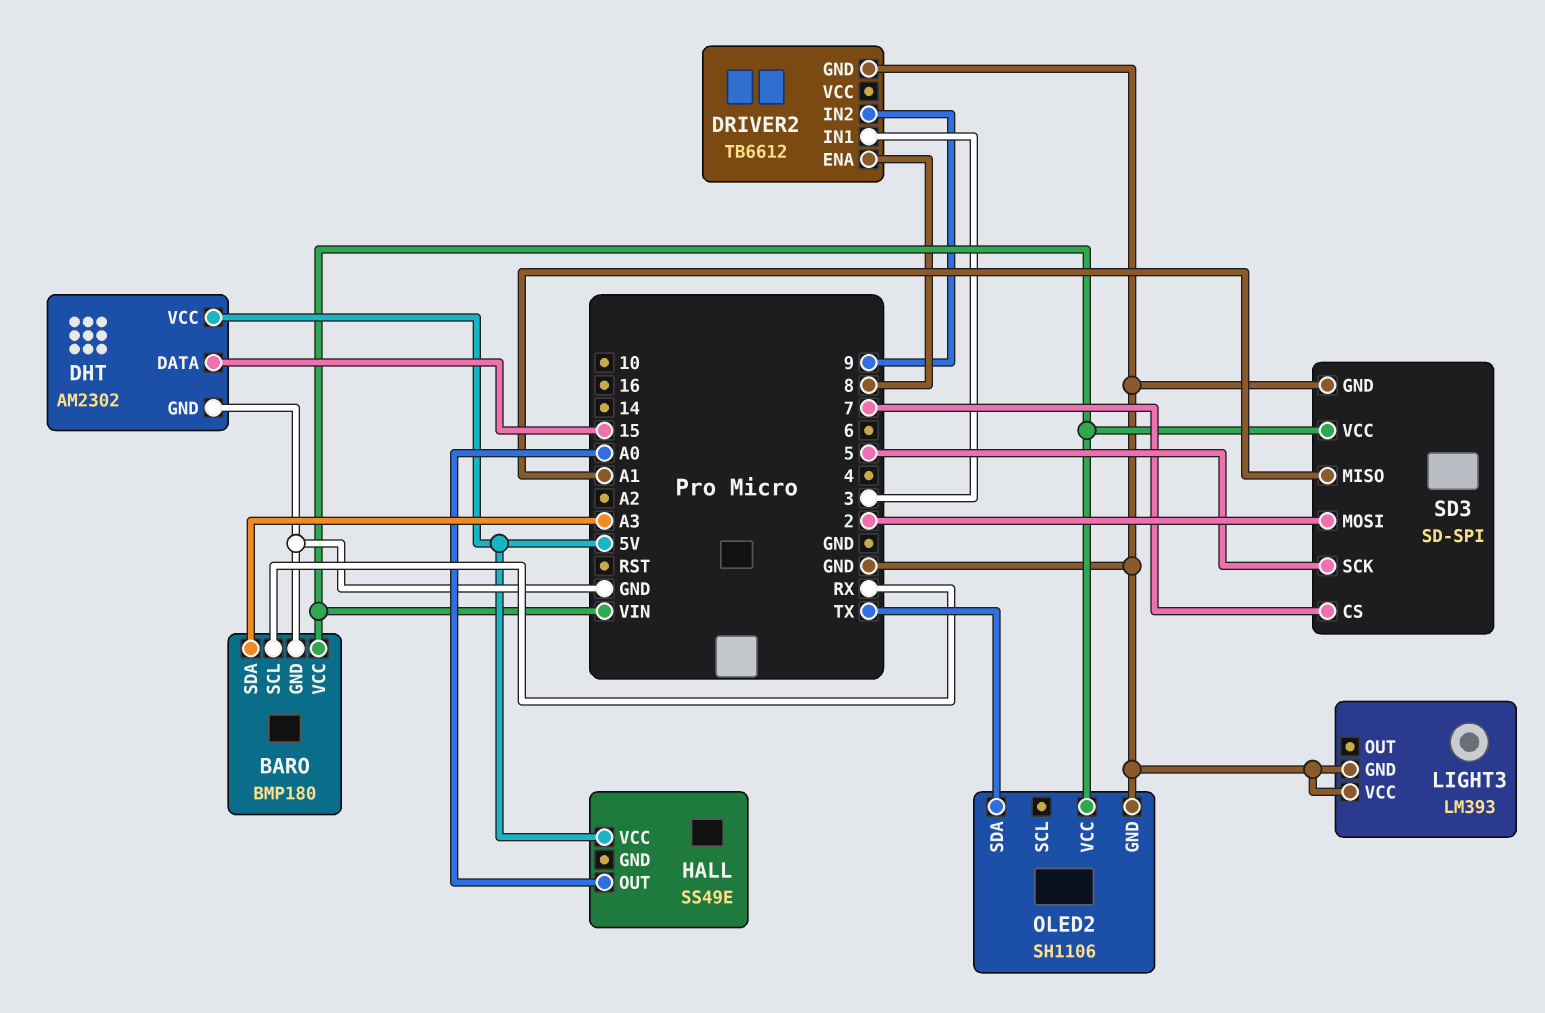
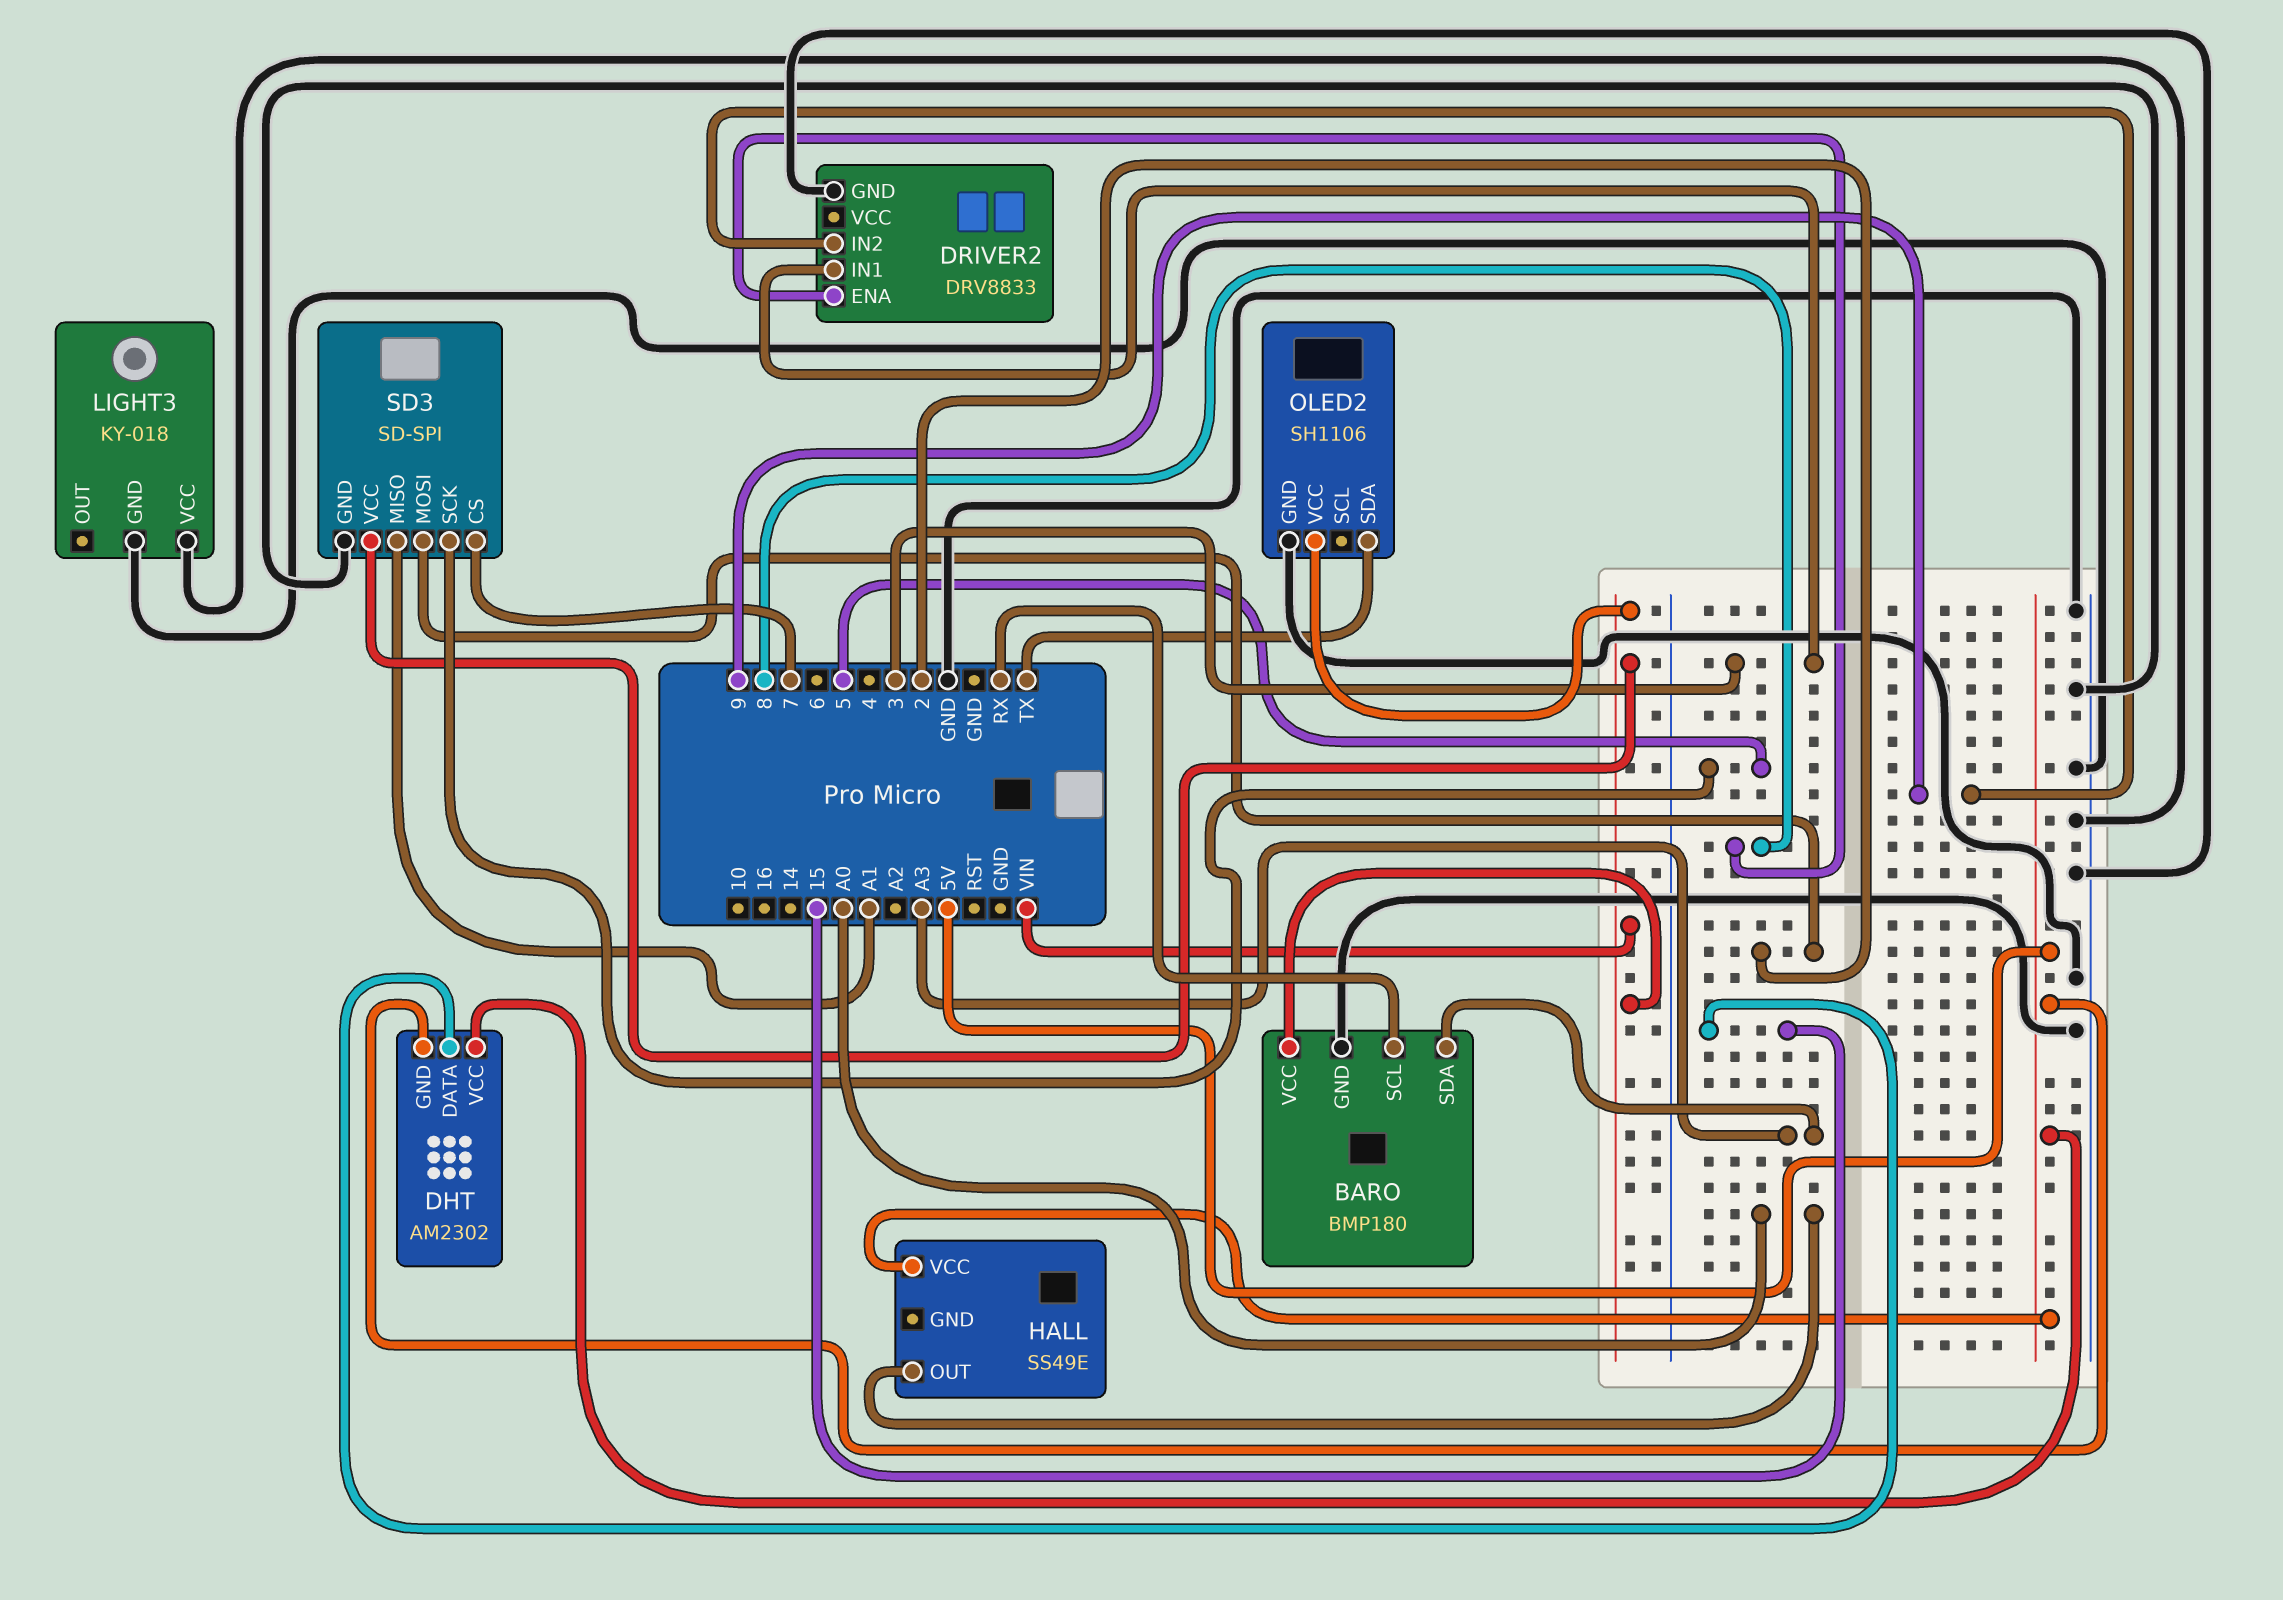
DHT pin GND: GND -> 5V
DRIVER2: TB6612 -> DRV8833
LIGHT3: LM393 -> KY-018

